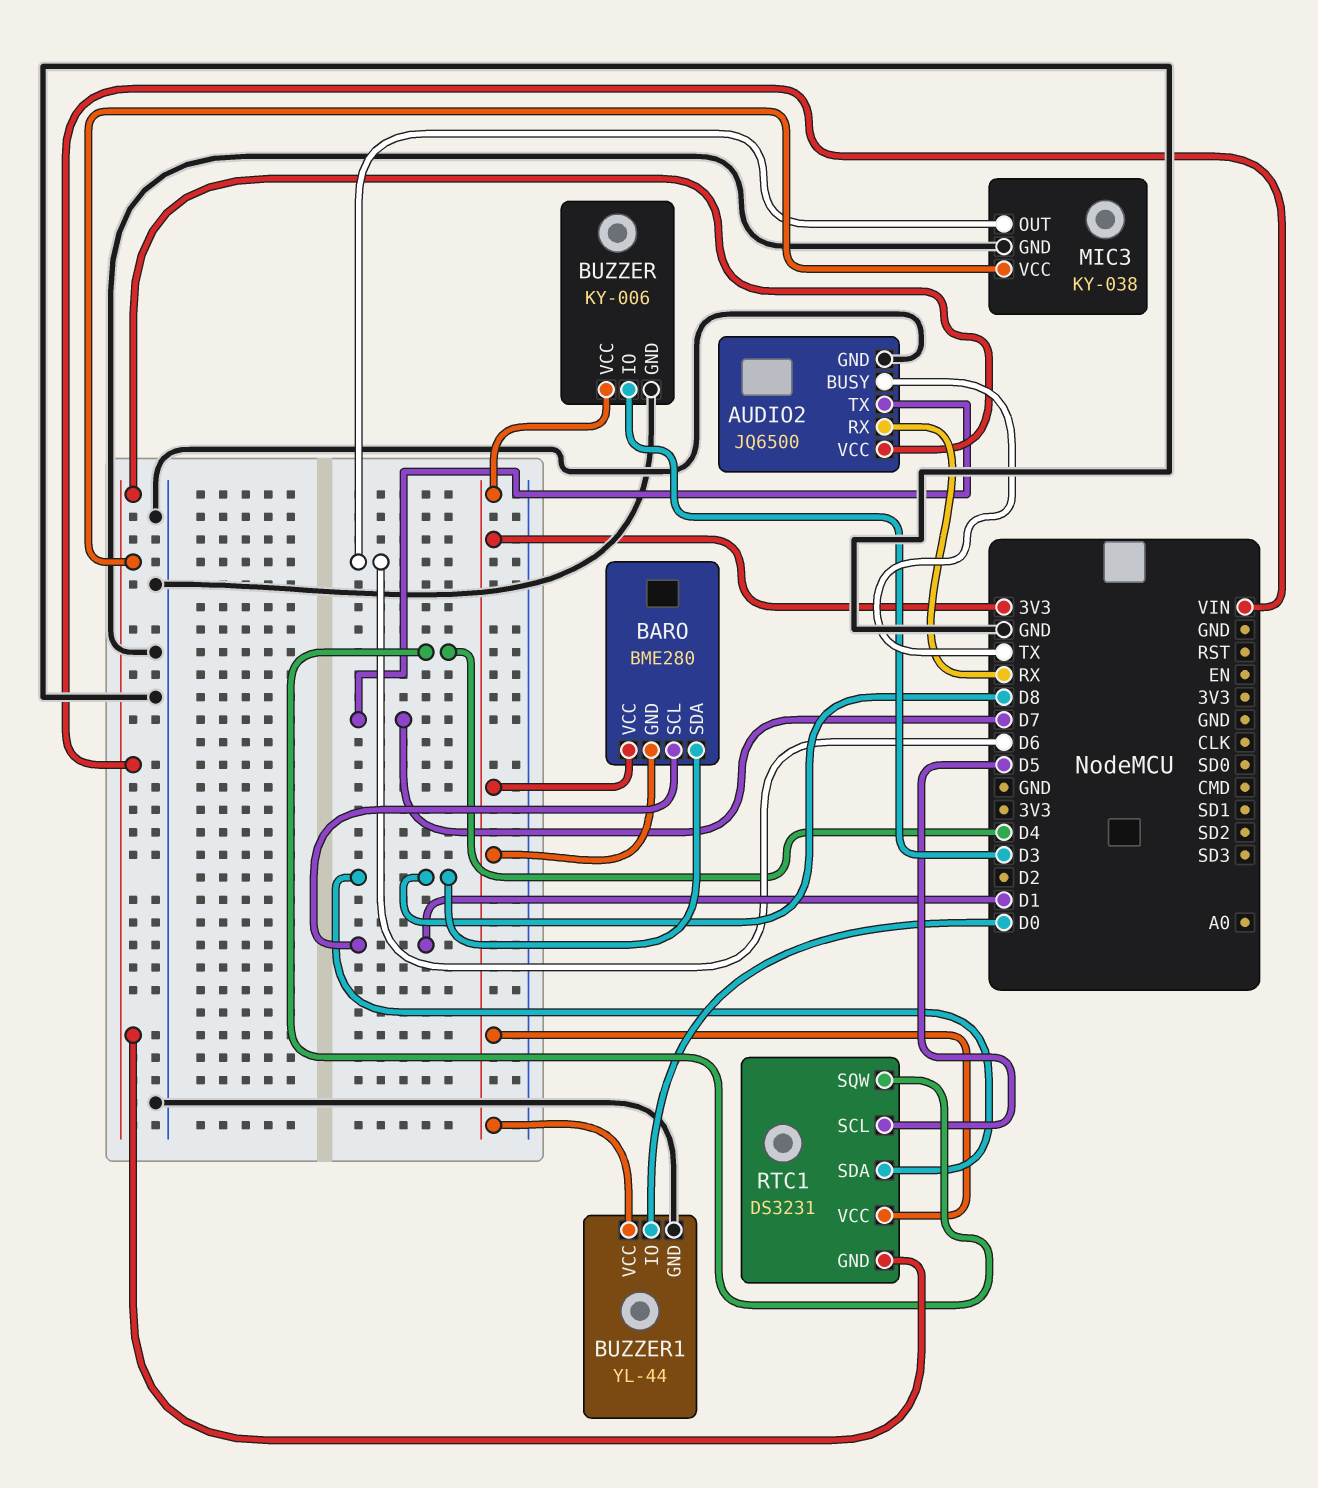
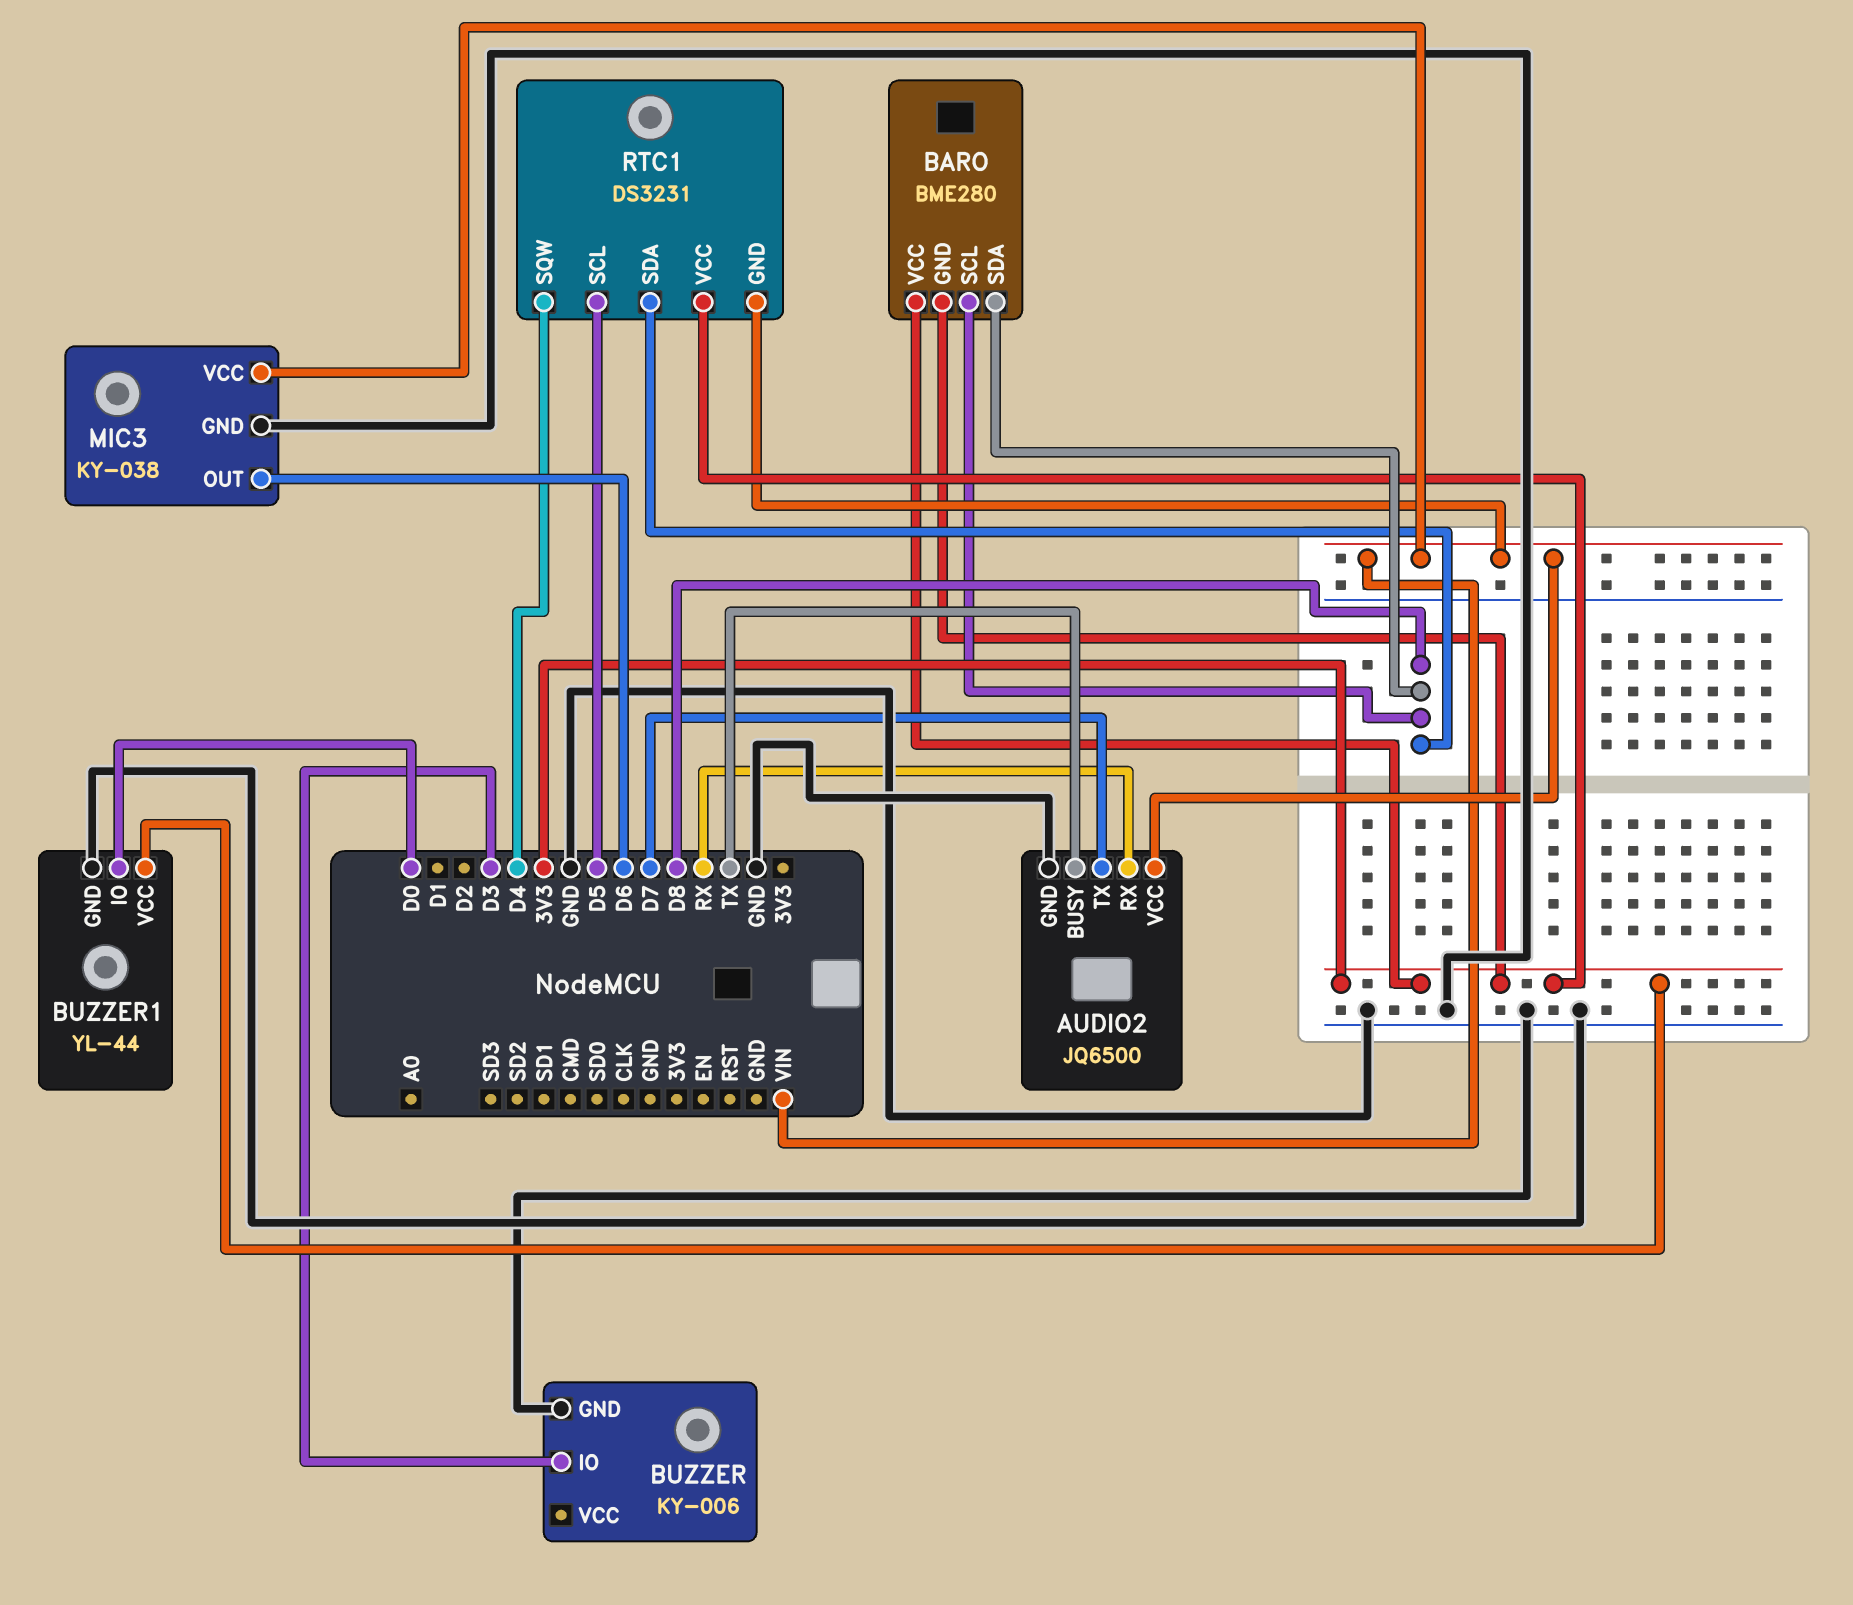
BARO pin SCL: D1 -> D8
BUZZER pin VCC: 3V3 -> none

